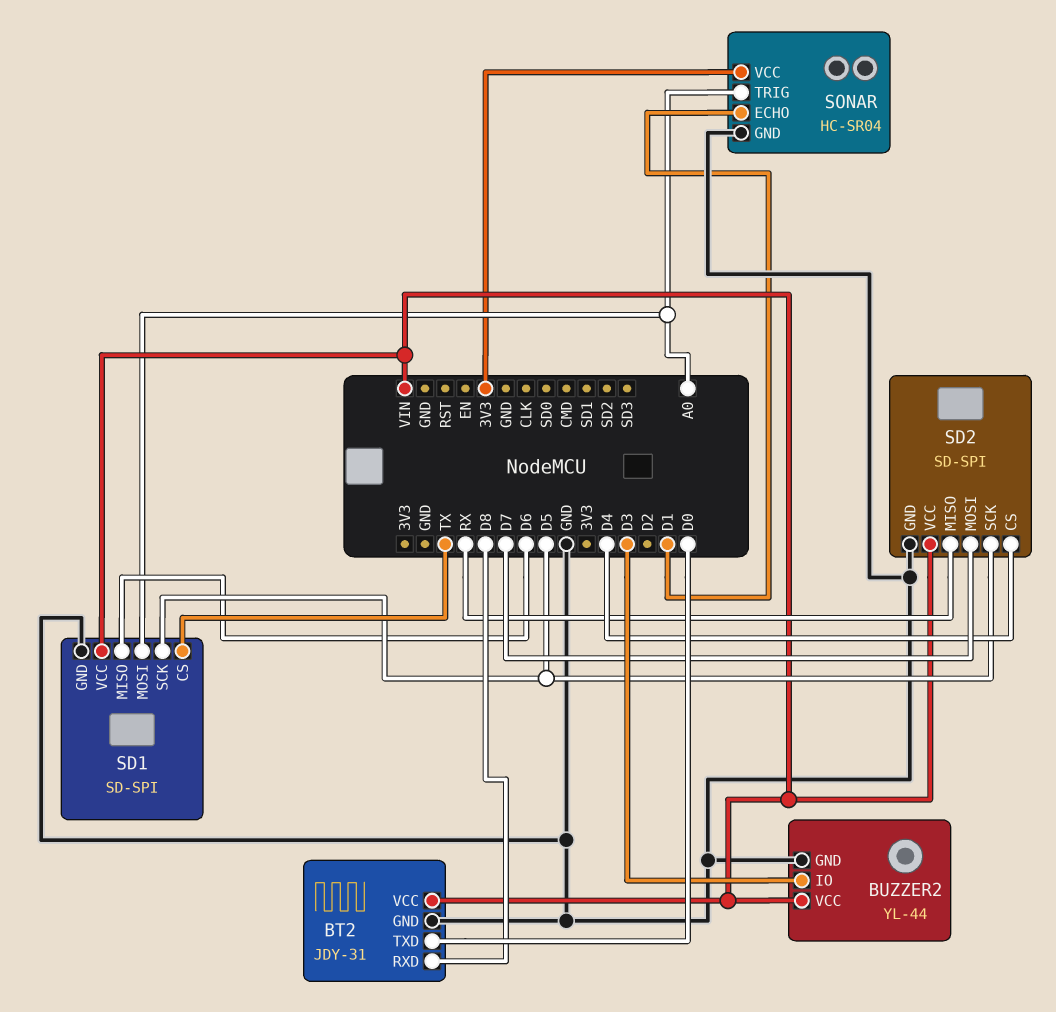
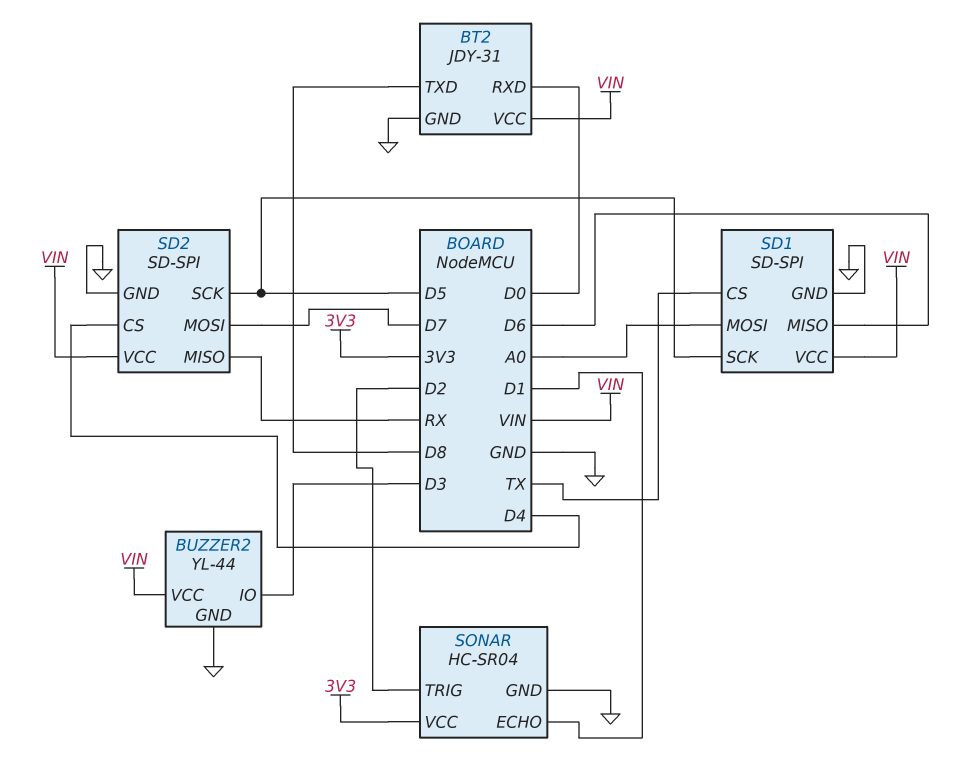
BT2 pin RXD: D8 -> D0
BT2 pin TXD: D0 -> D8
SONAR pin TRIG: A0 -> D2

